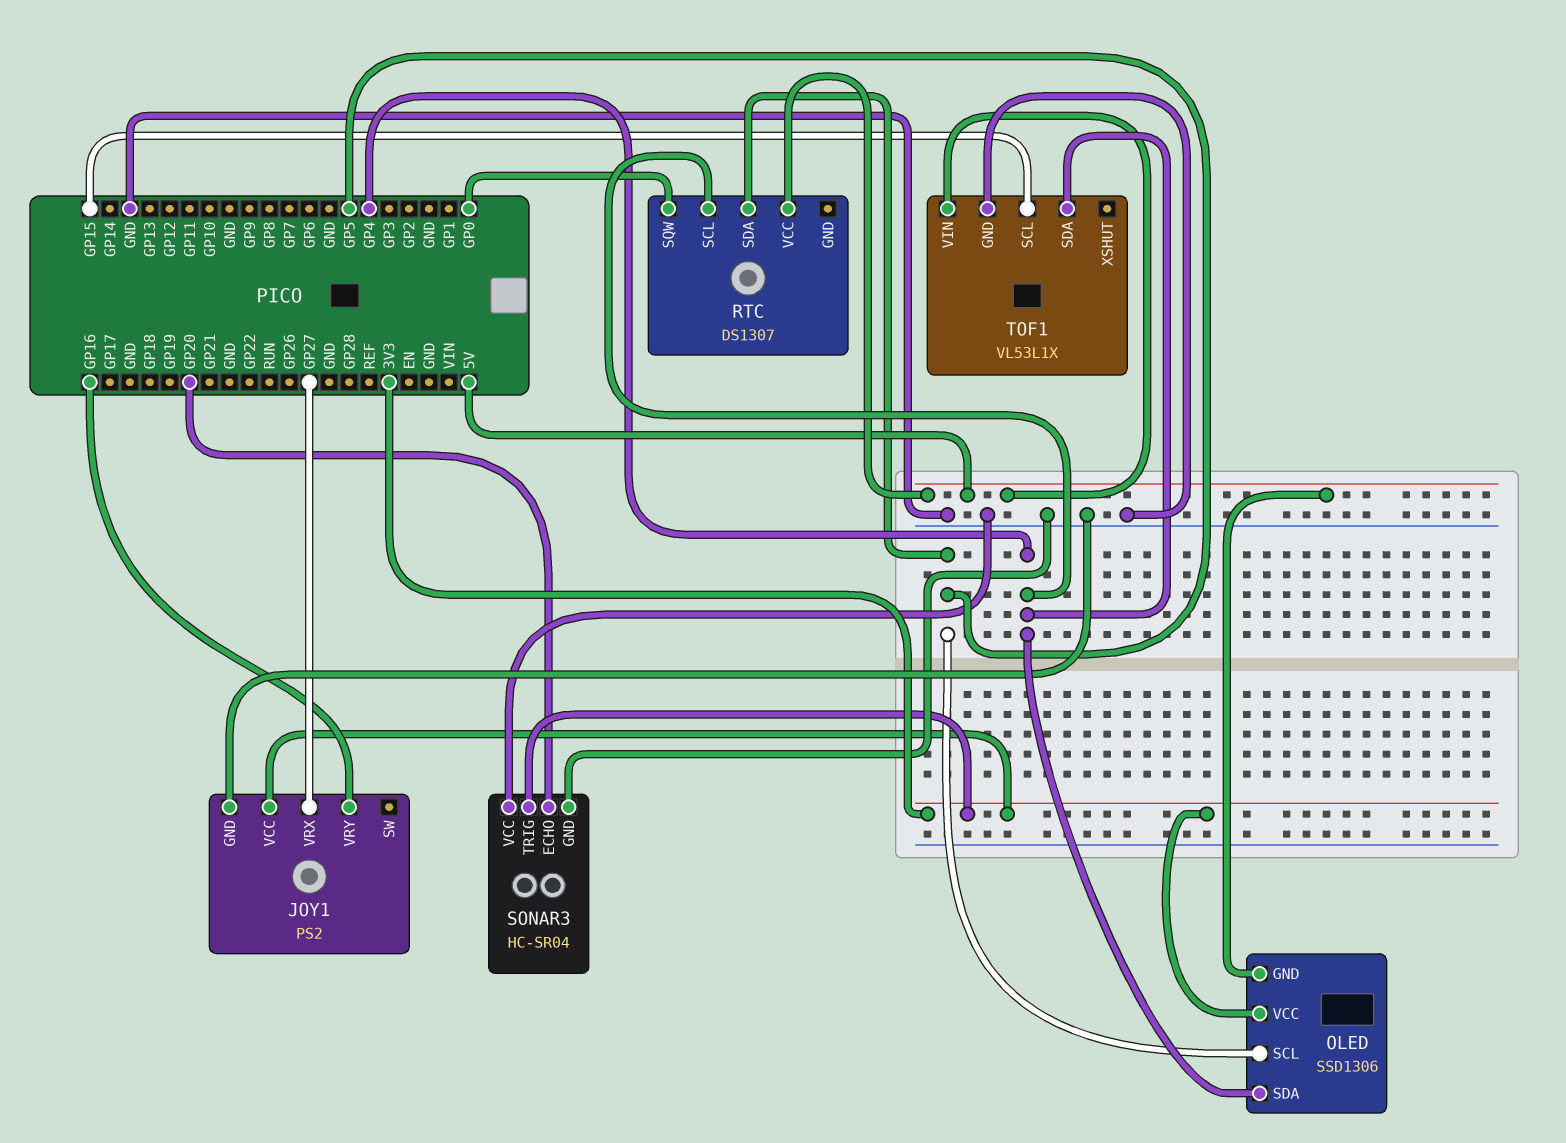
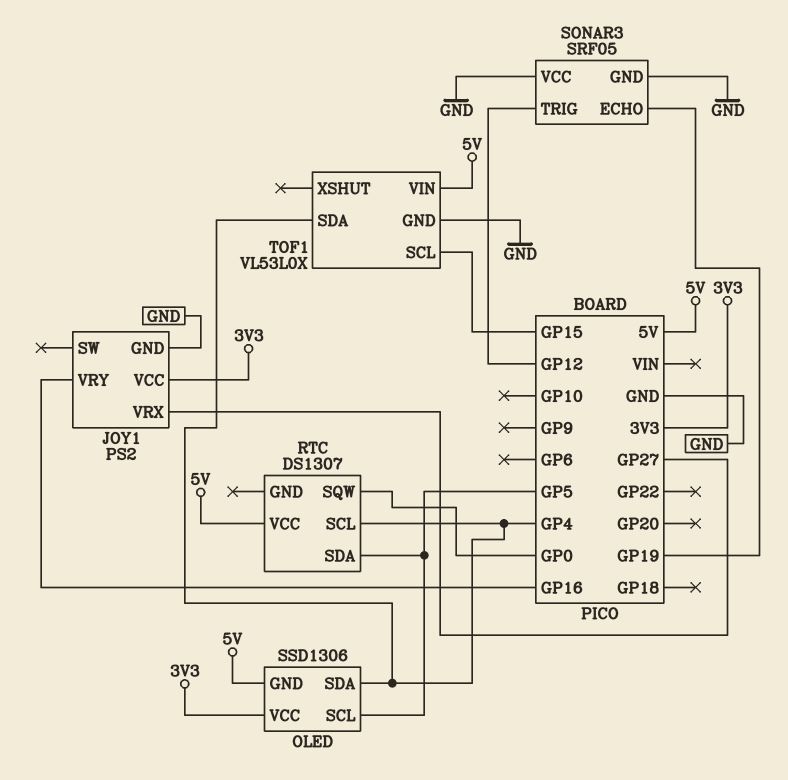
SONAR3: HC-SR04 -> SRF05
SONAR3 pin ECHO: GP20 -> GP19
SONAR3 pin TRIG: 3V3 -> GP12
TOF1: VL53L1X -> VL53L0X

